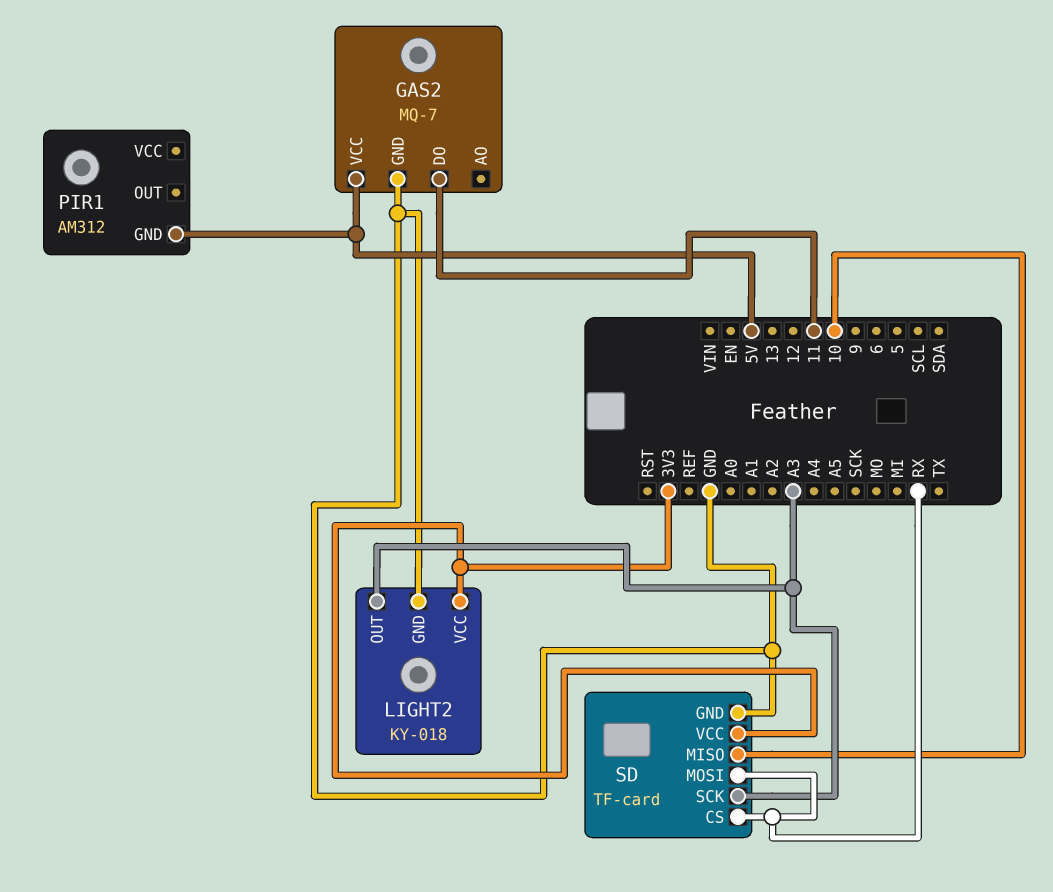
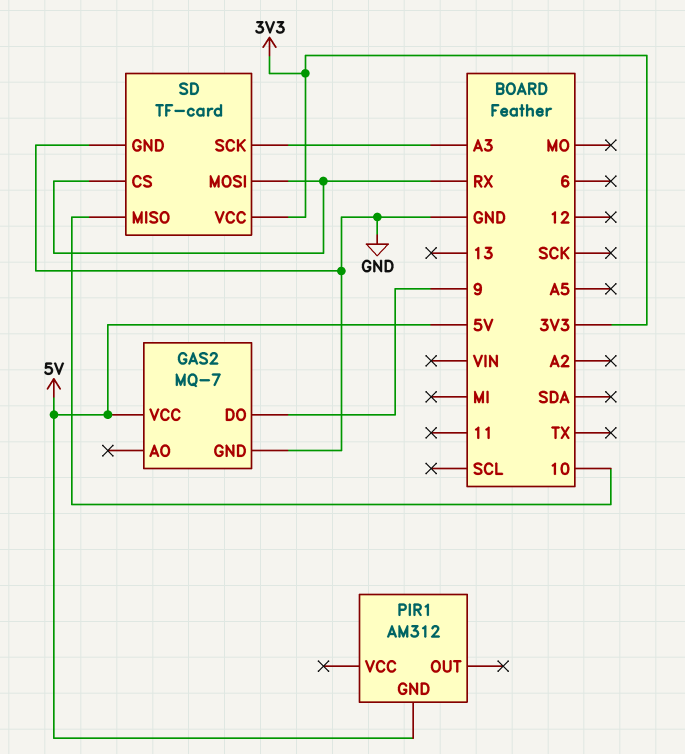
GAS2 pin DO: 11 -> 9
LIGHT2: KY-018 -> none
LIGHT2 pin GND: GND -> none
LIGHT2 pin OUT: A3 -> none
LIGHT2 pin VCC: 3V3 -> none

